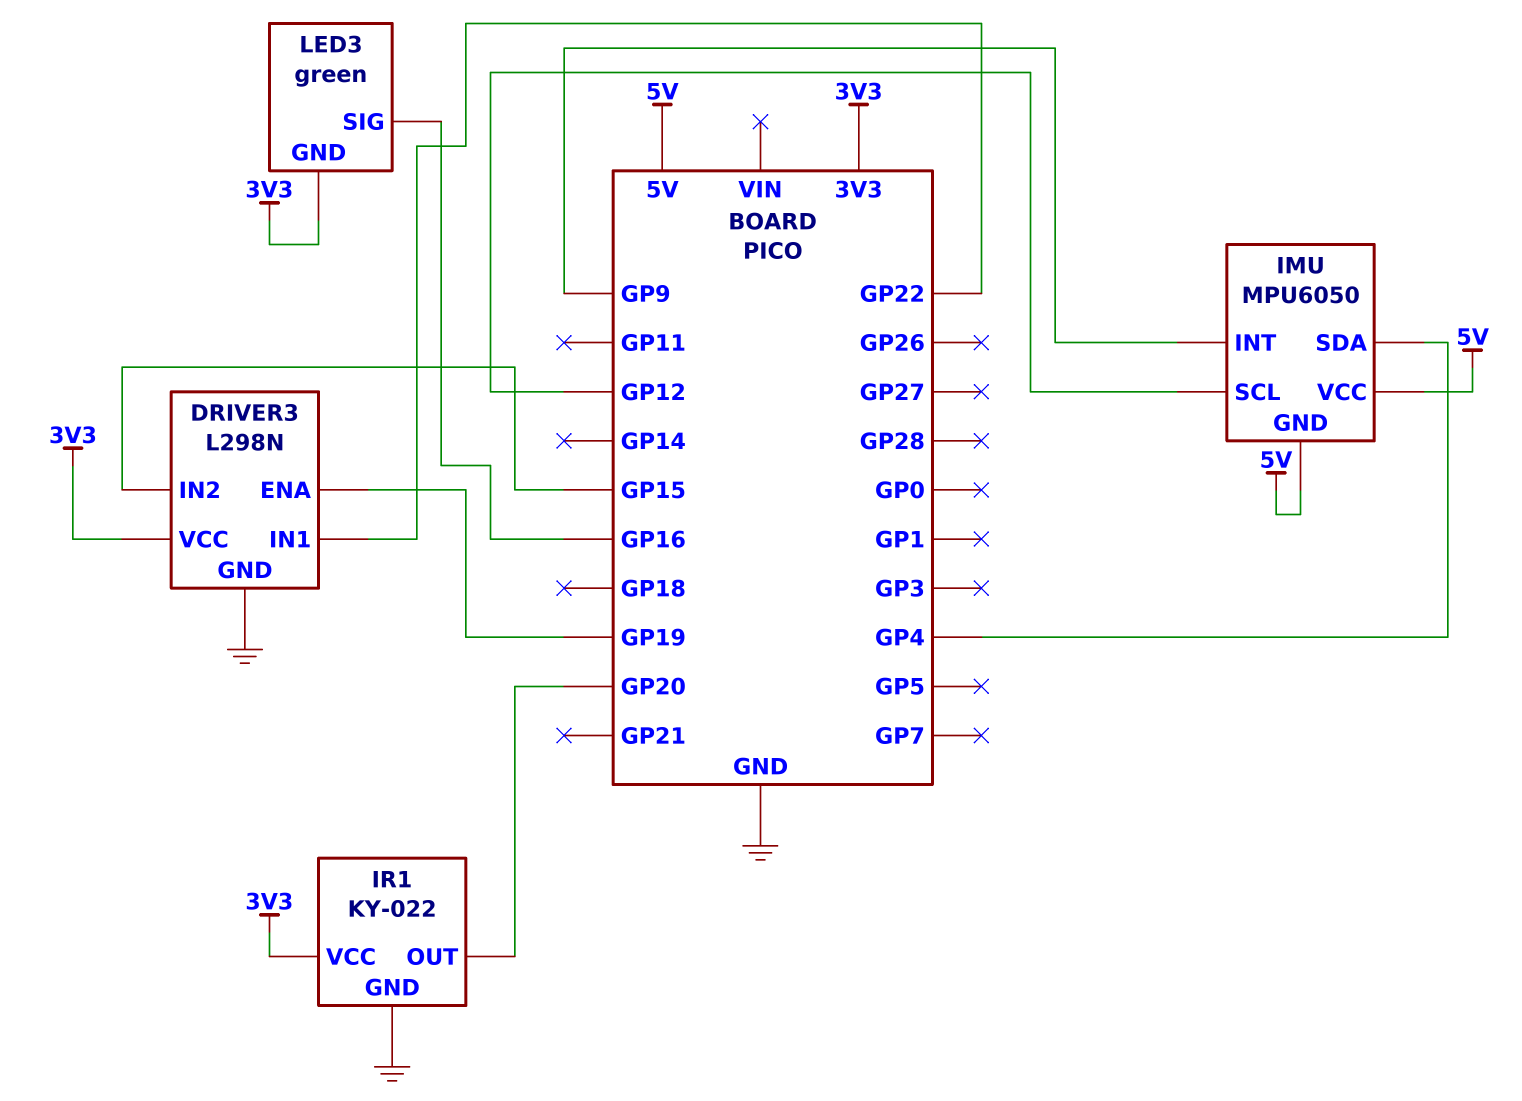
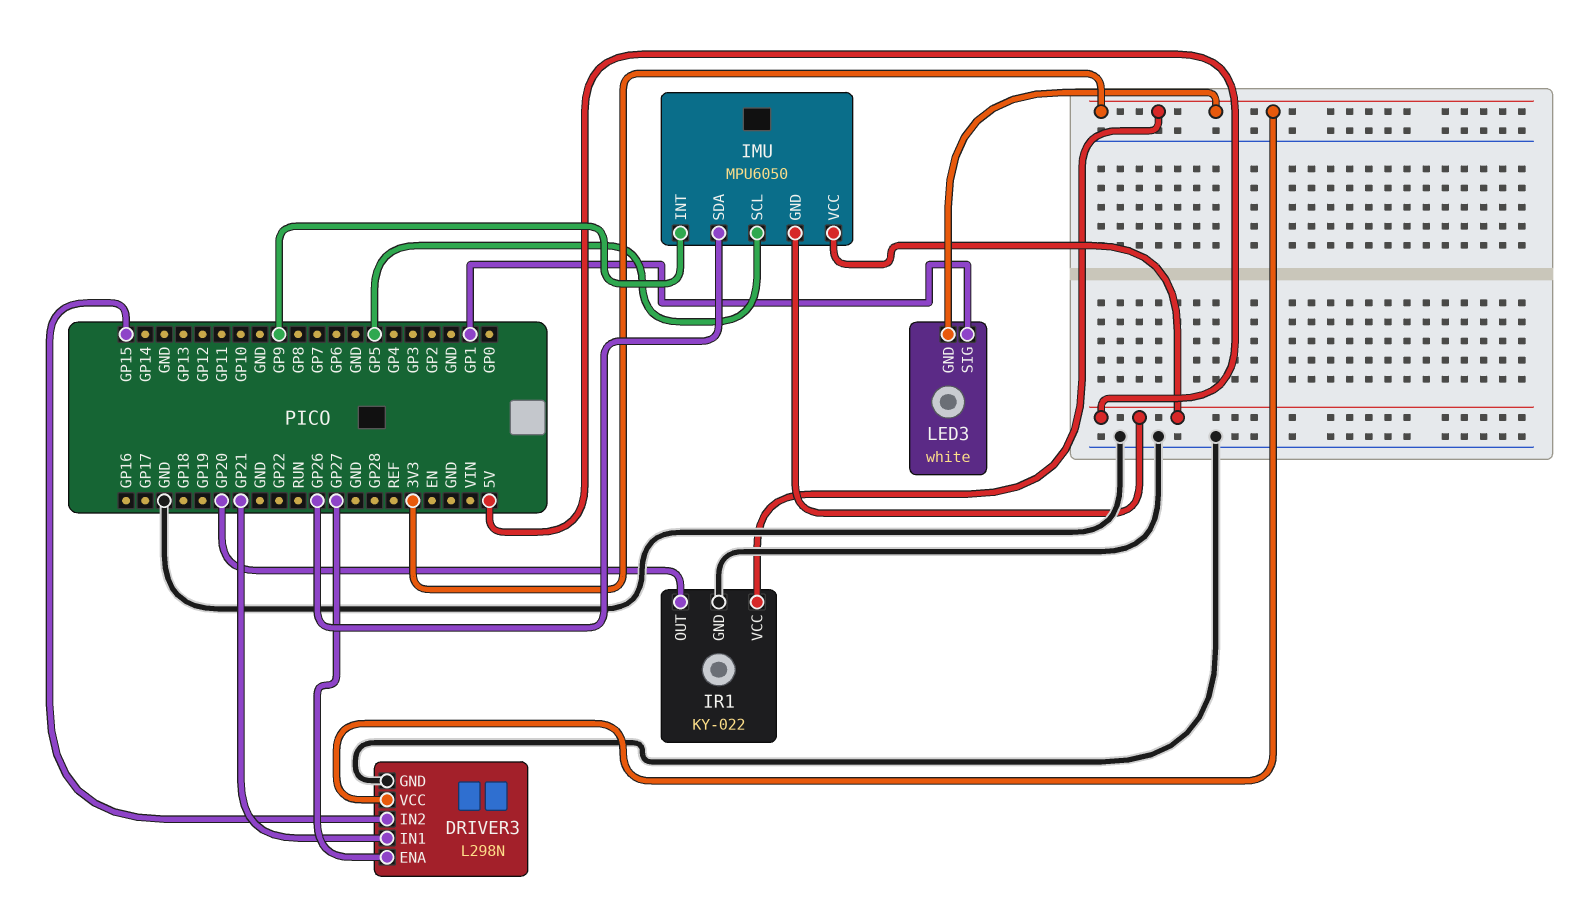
DRIVER3 pin ENA: GP19 -> GP27
DRIVER3 pin IN1: GP22 -> GP21
IMU pin SCL: GP12 -> GP5
IMU pin SDA: GP4 -> GP26
LED3: green -> white
LED3 pin SIG: GP16 -> GP1

